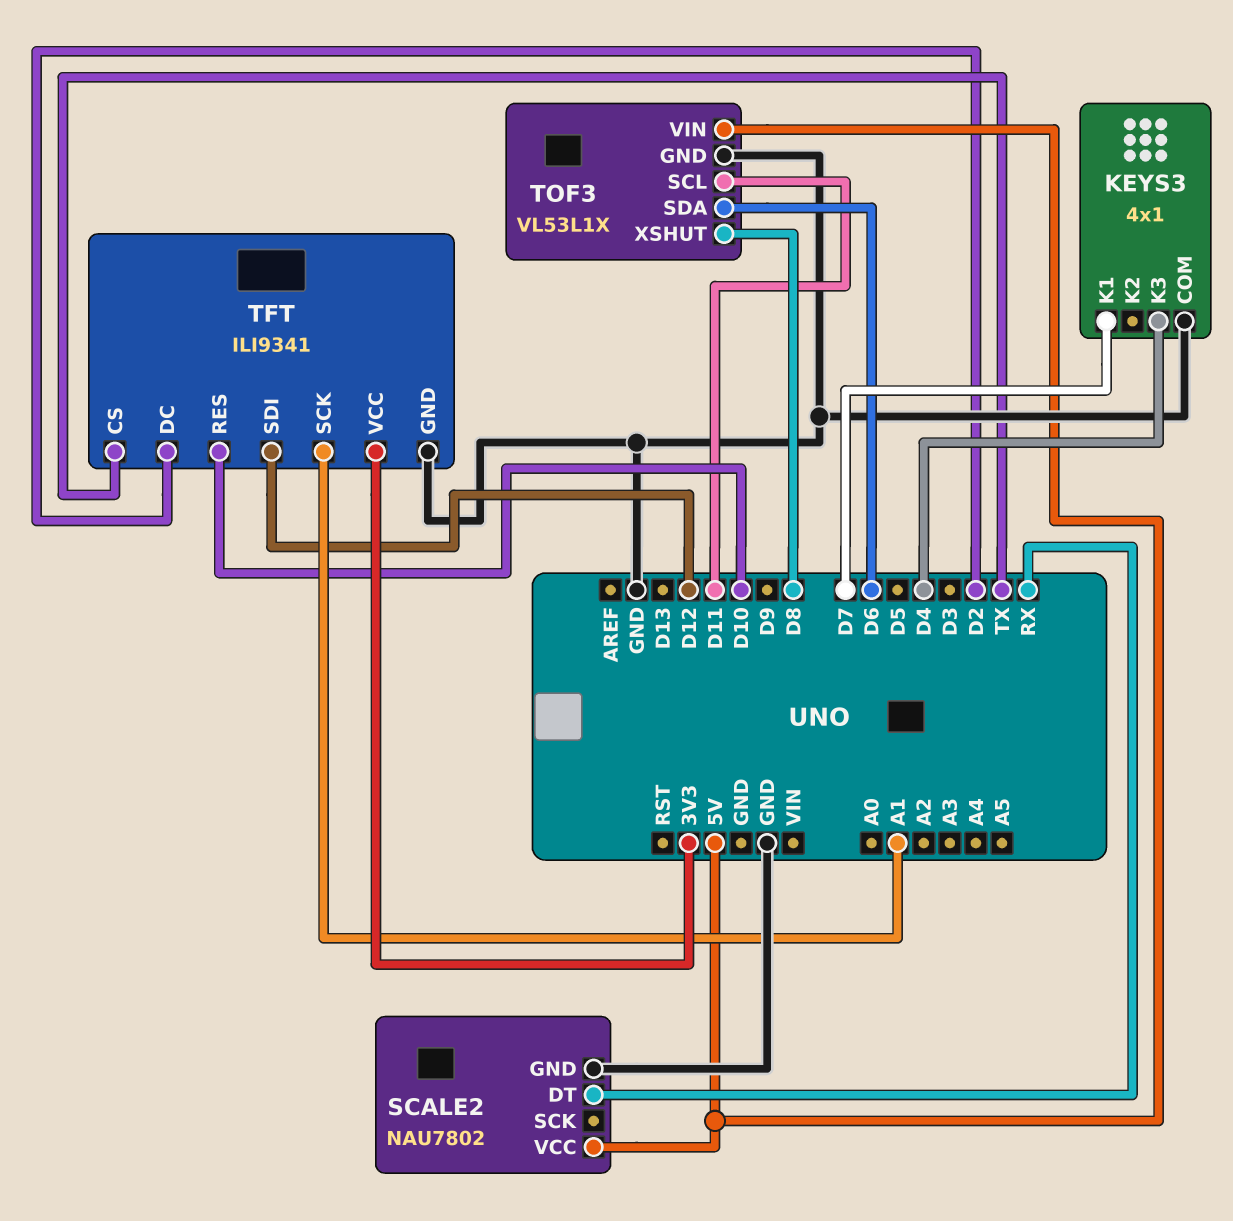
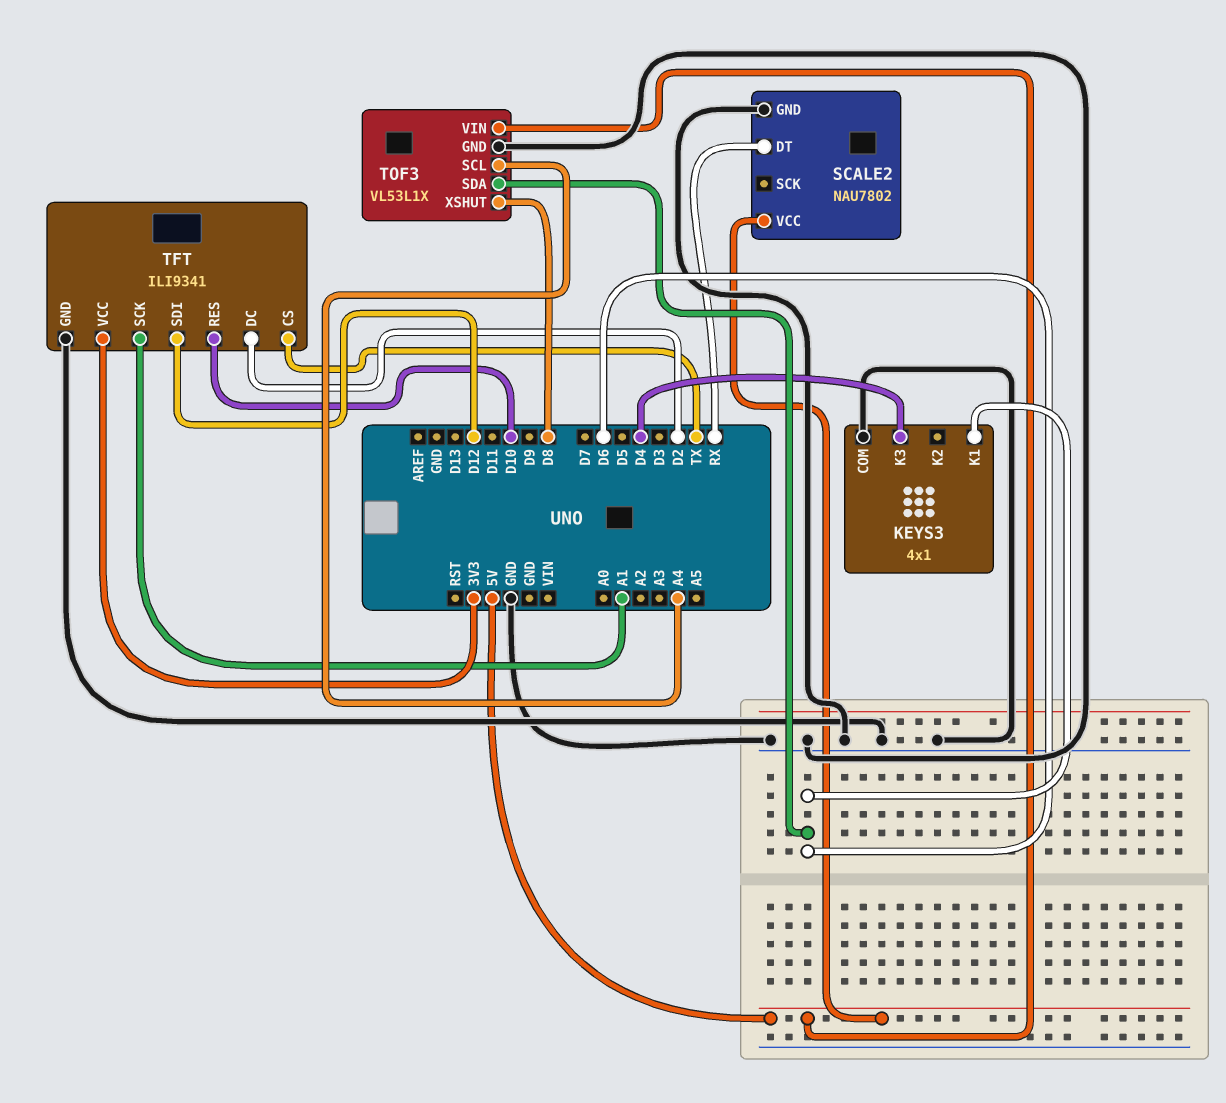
KEYS3 pin K1: D7 -> D6
TOF3 pin SCL: D11 -> A4

